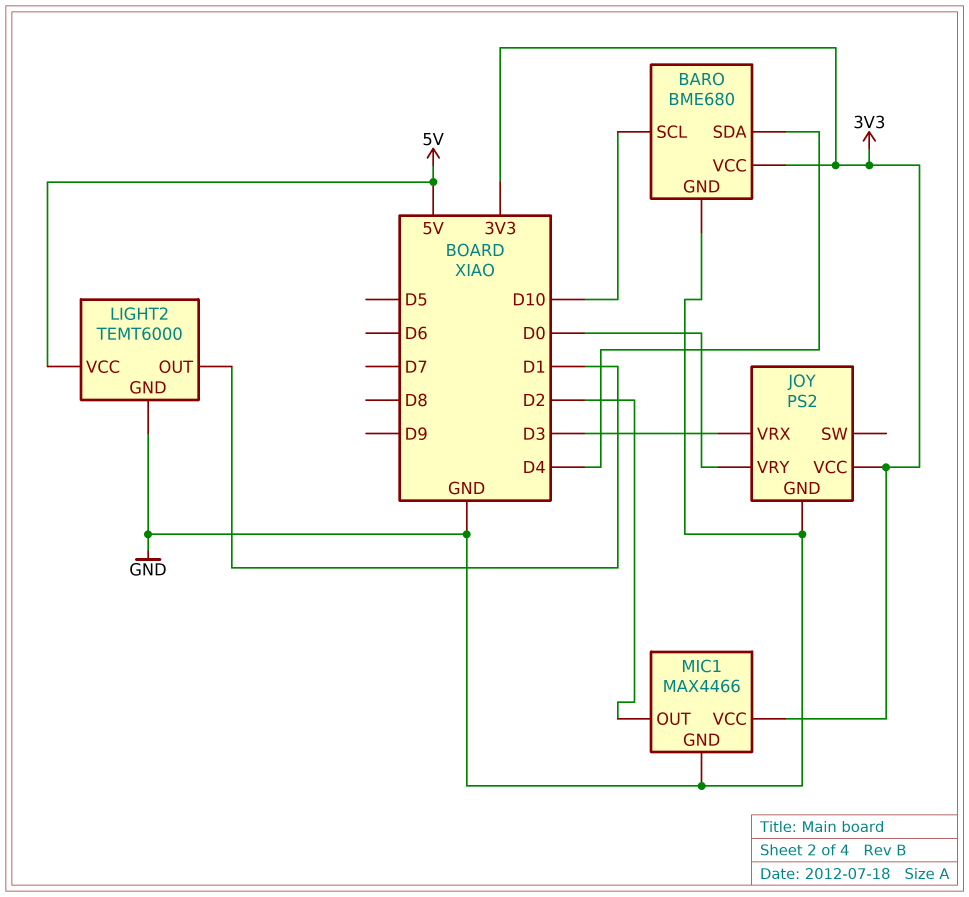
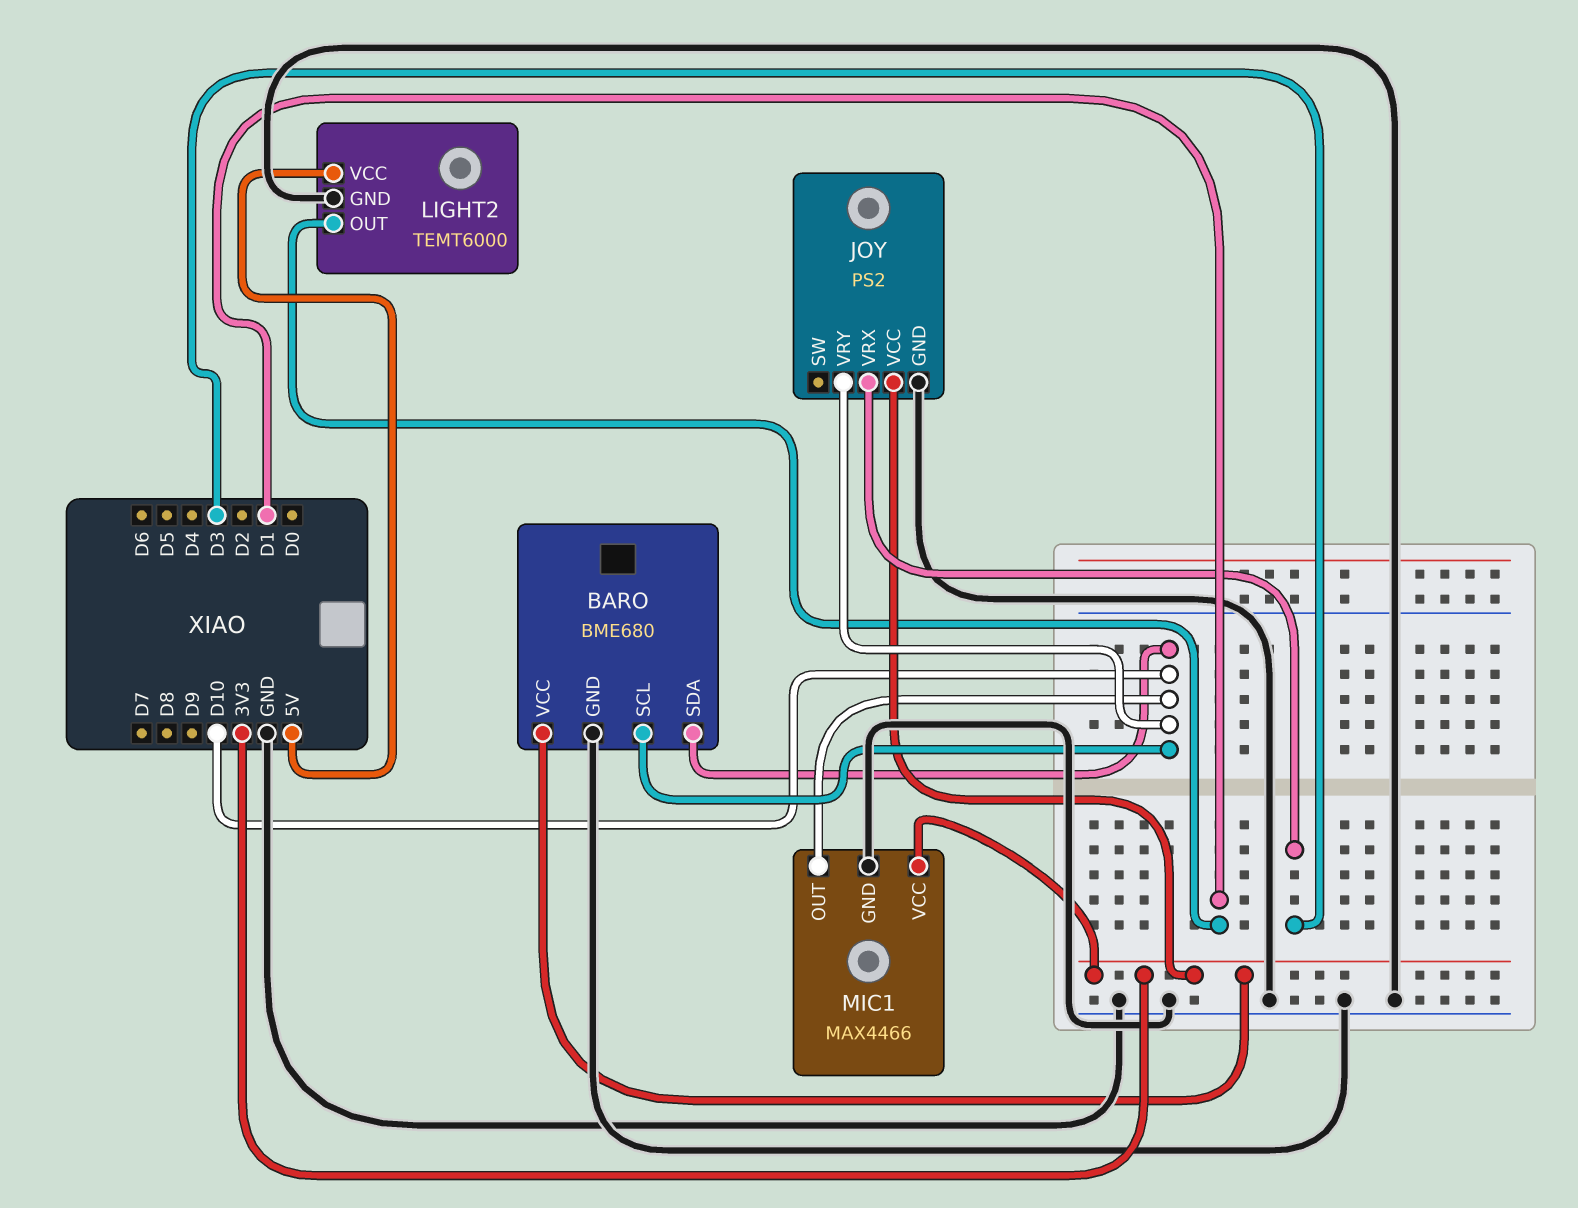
BARO pin SDA: D4 -> D10
JOY pin VRY: D0 -> D10
MIC1 pin OUT: D2 -> D10

